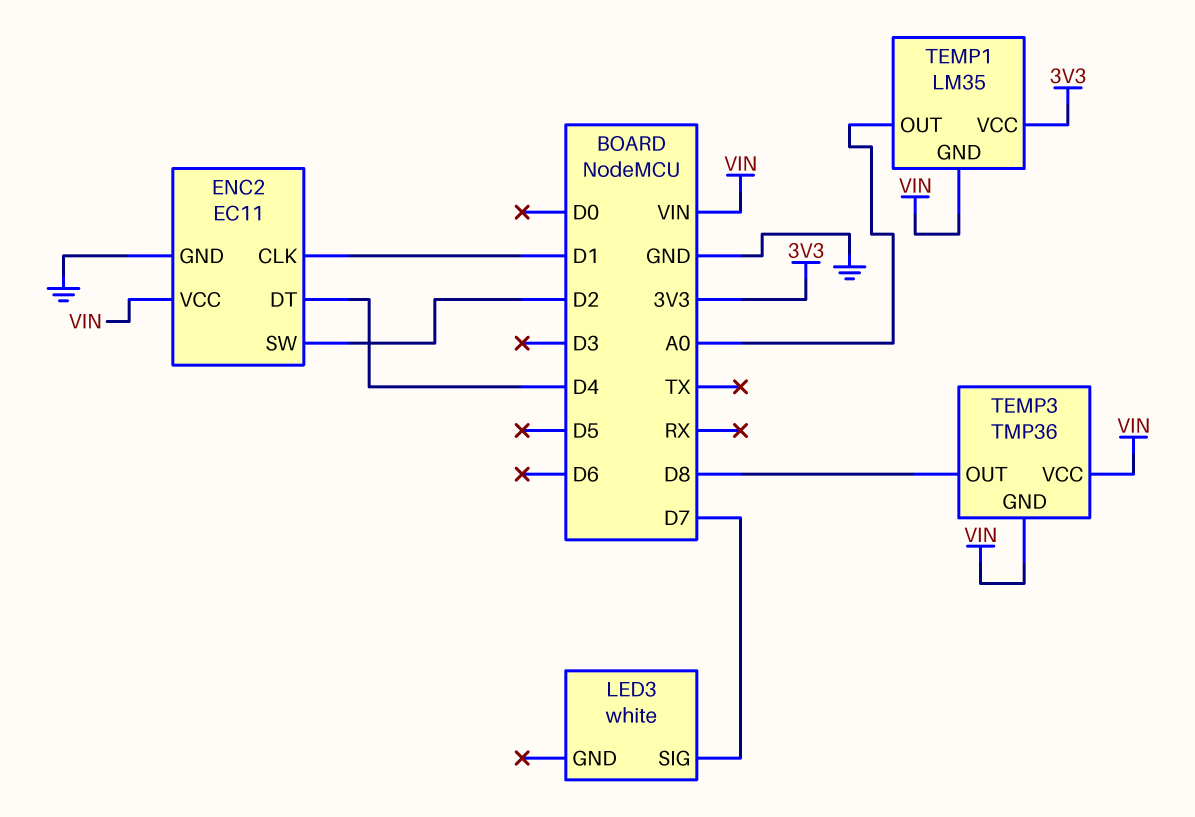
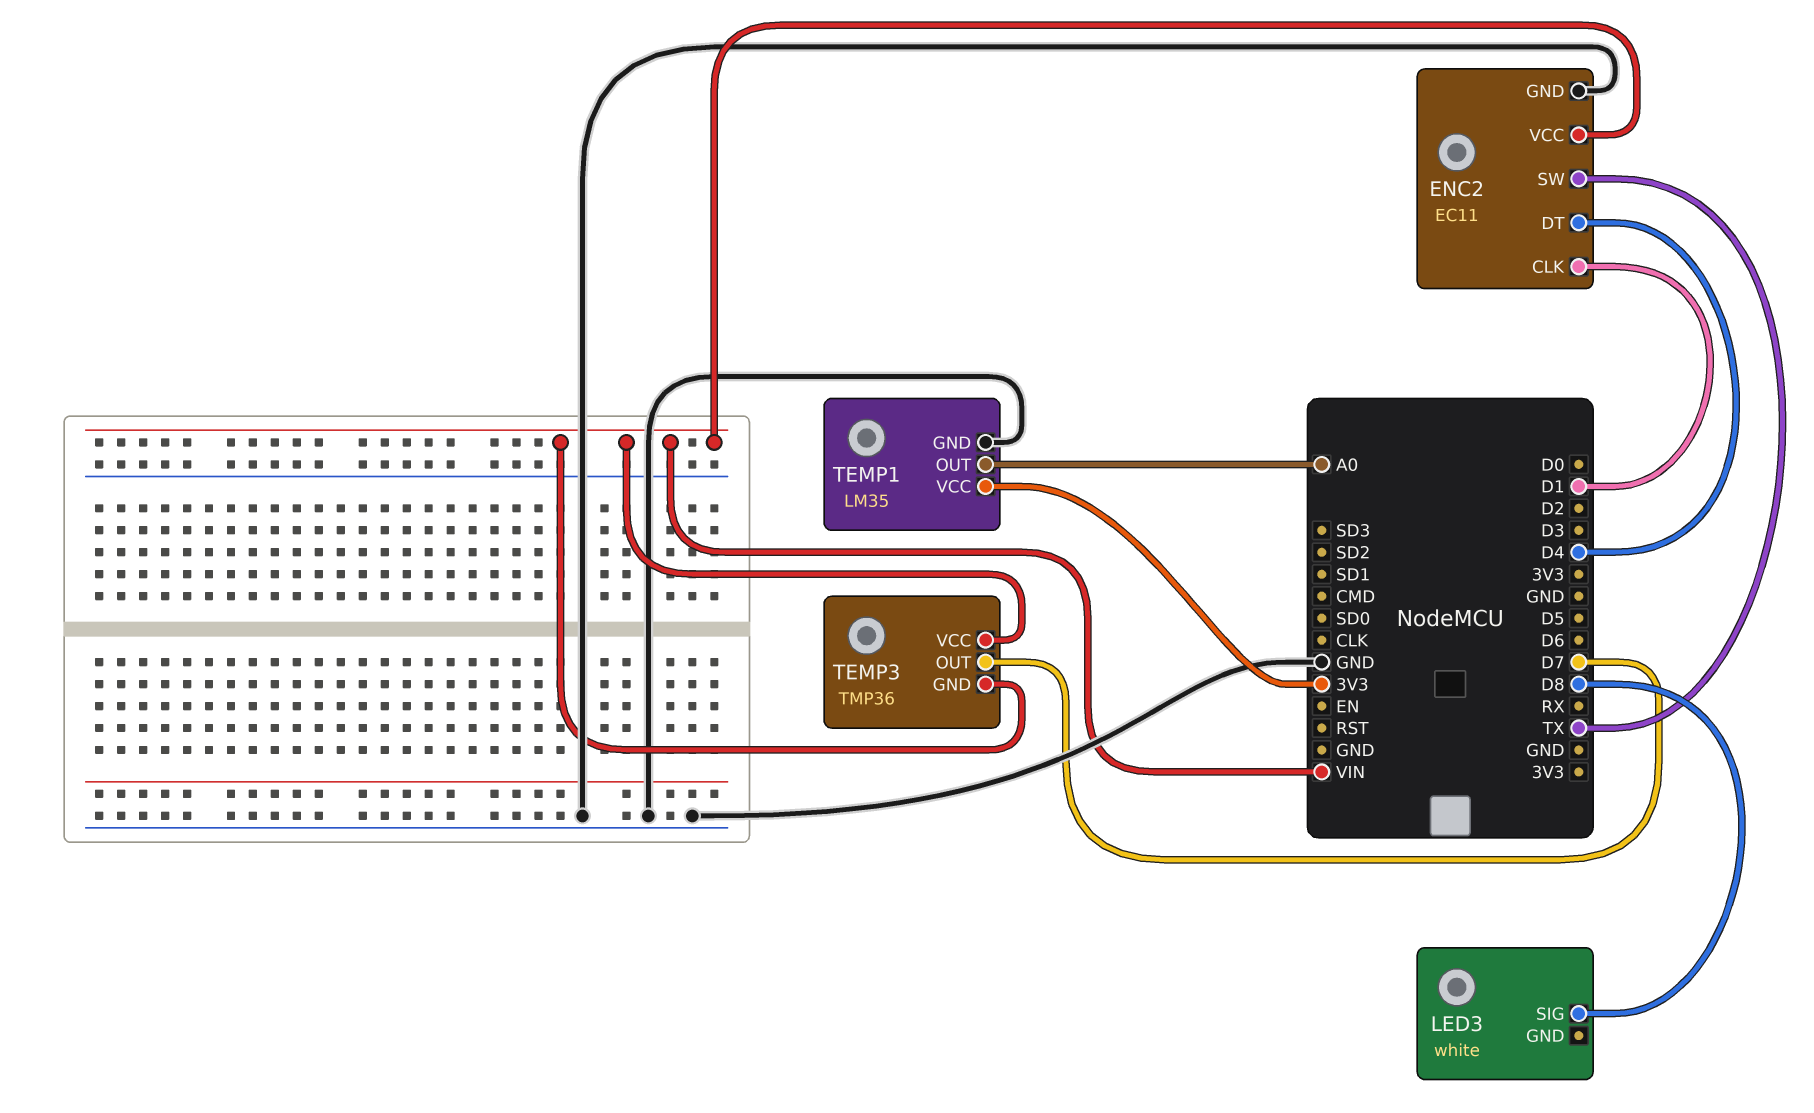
ENC2 pin SW: D2 -> TX
LED3 pin SIG: D7 -> D8
TEMP1 pin GND: VIN -> GND
TEMP3 pin OUT: D8 -> D7

